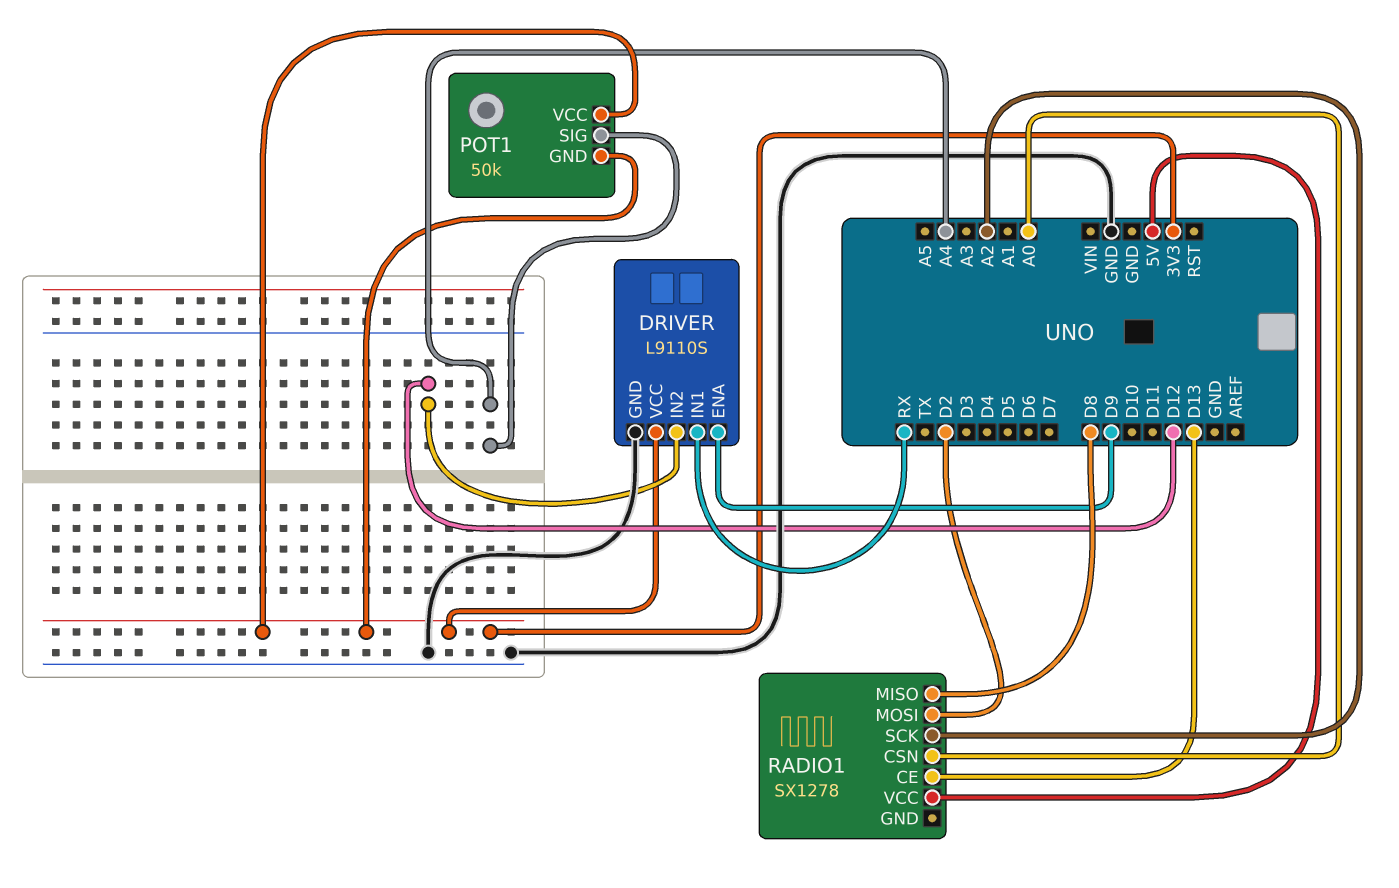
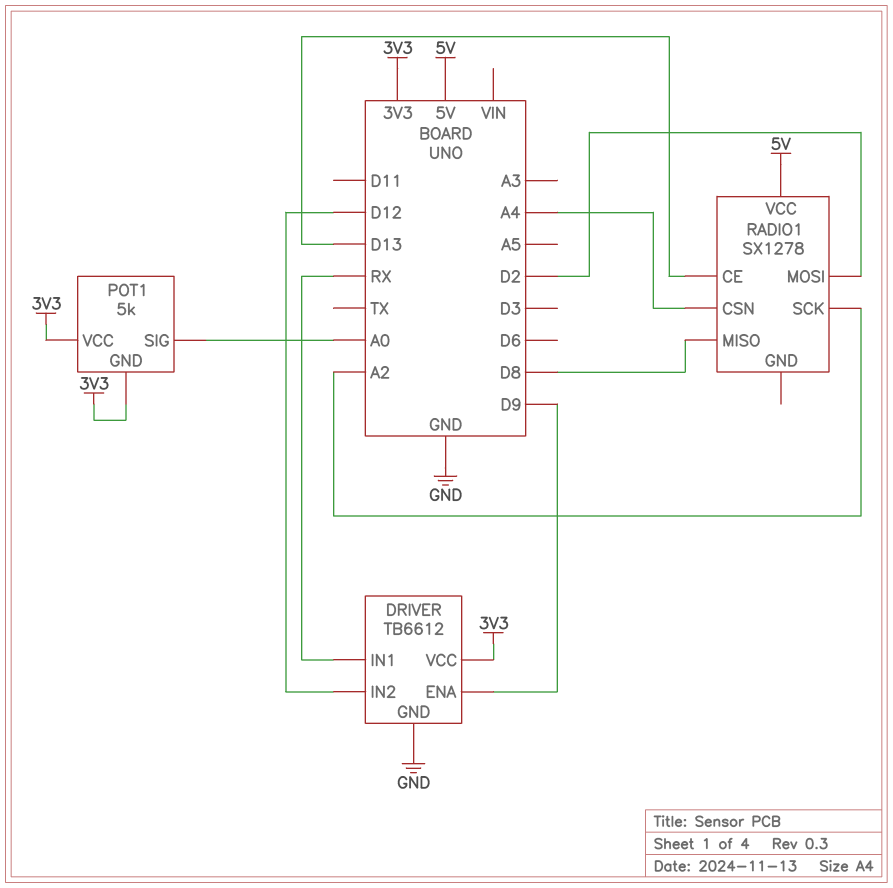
DRIVER: L9110S -> TB6612
POT1: 50k -> 5k
POT1 pin SIG: A4 -> A0
RADIO1 pin CSN: A0 -> A4

